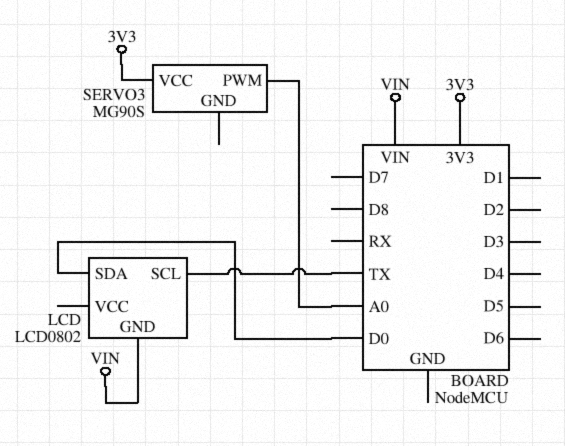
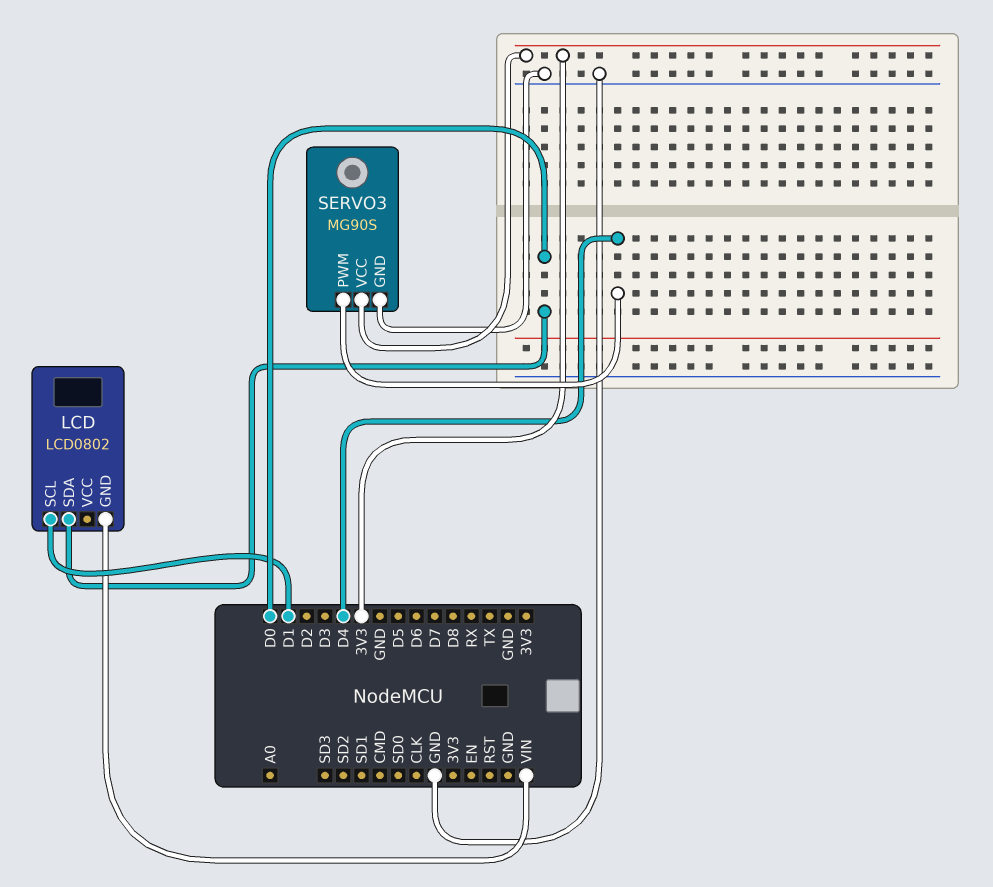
LCD pin SCL: TX -> D1
SERVO3 pin GND: none -> GND
SERVO3 pin PWM: A0 -> D4

